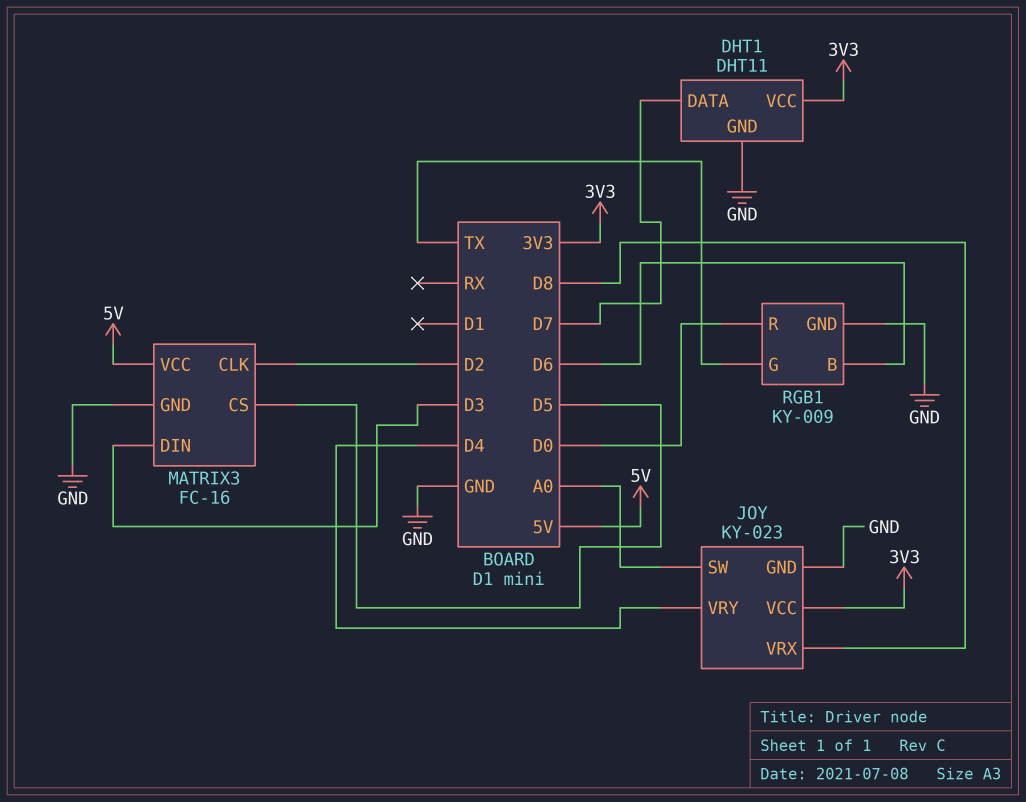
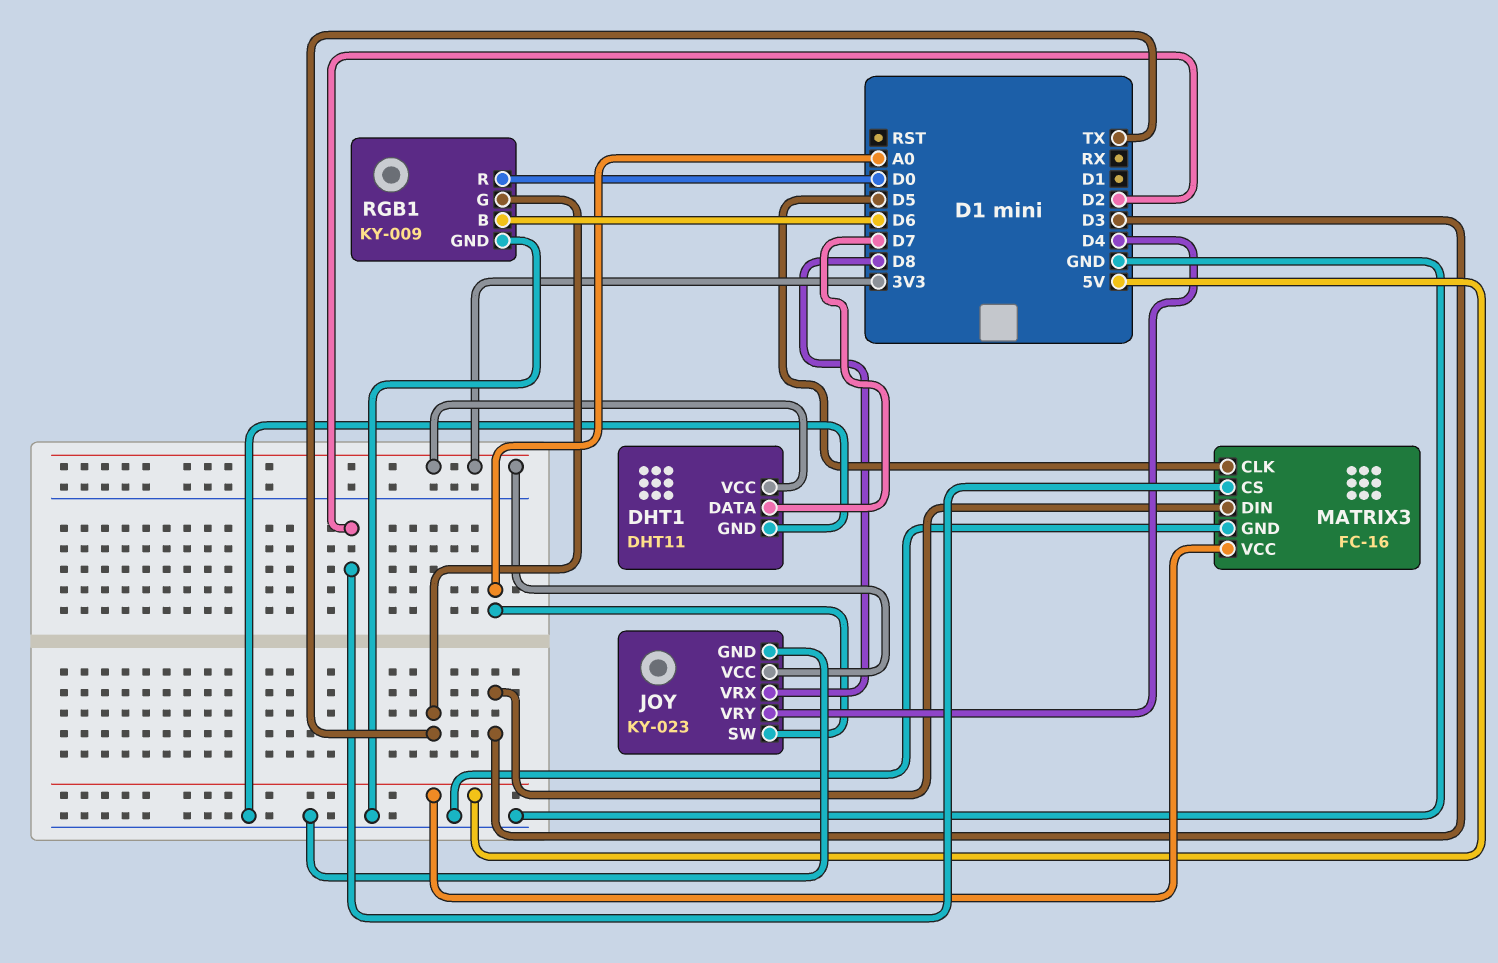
MATRIX3 pin CLK: D2 -> D5
MATRIX3 pin CS: D5 -> D2

